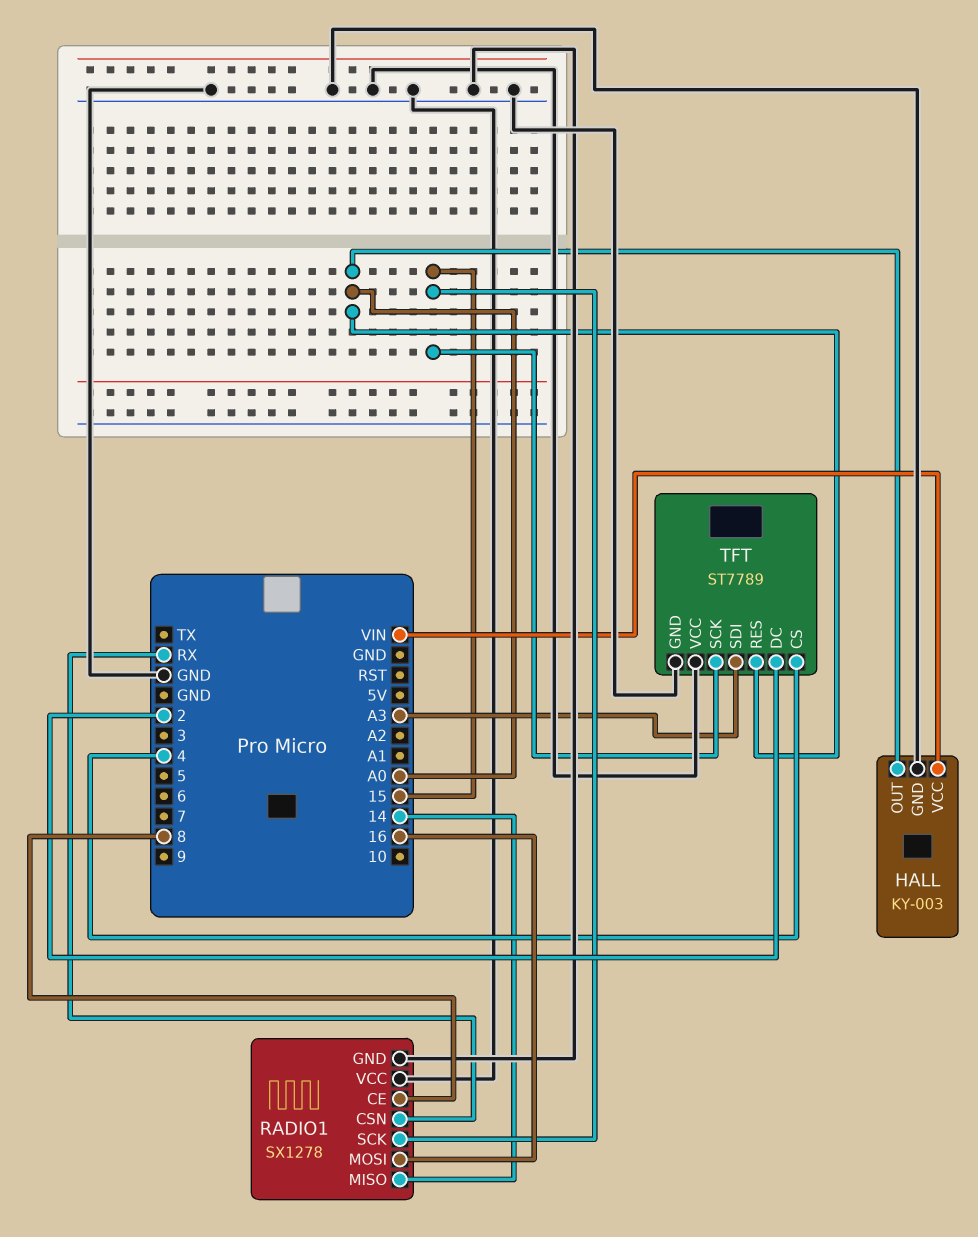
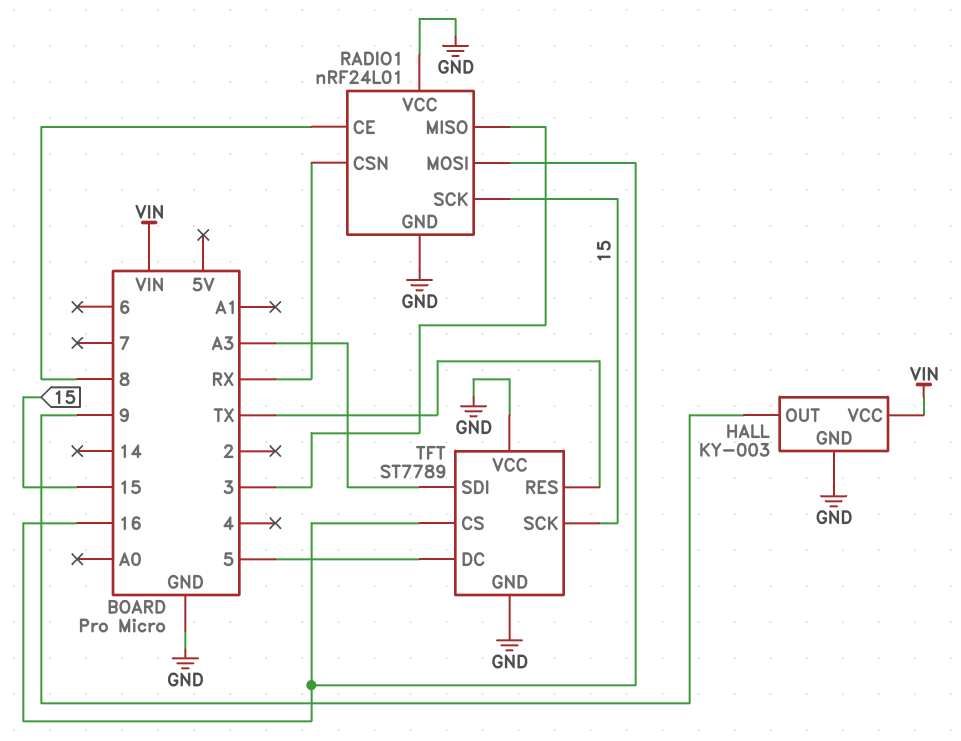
HALL pin OUT: A0 -> 9
RADIO1: SX1278 -> nRF24L01
RADIO1 pin MISO: 14 -> 3
TFT pin CS: 4 -> 16
TFT pin DC: 2 -> 5
TFT pin RES: A0 -> TX

